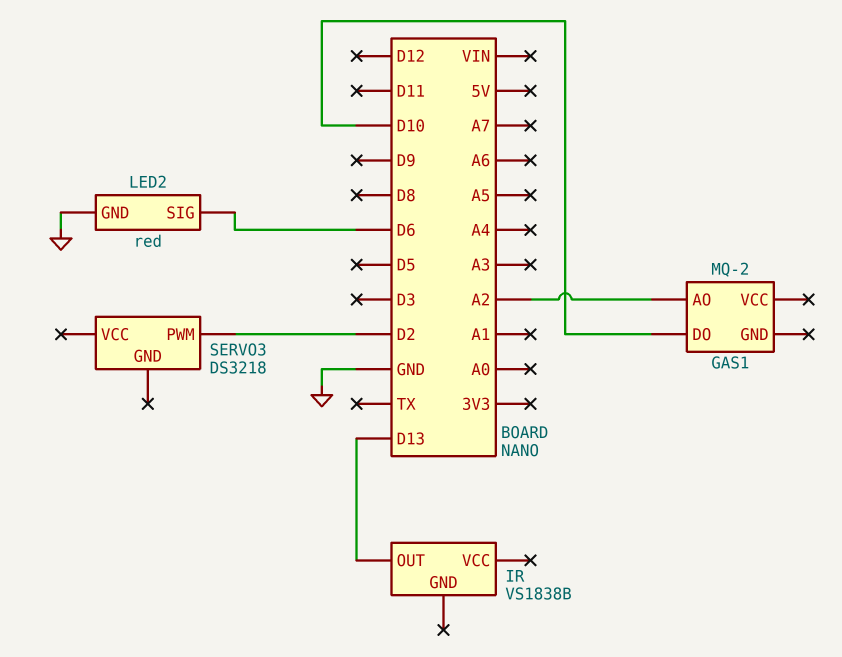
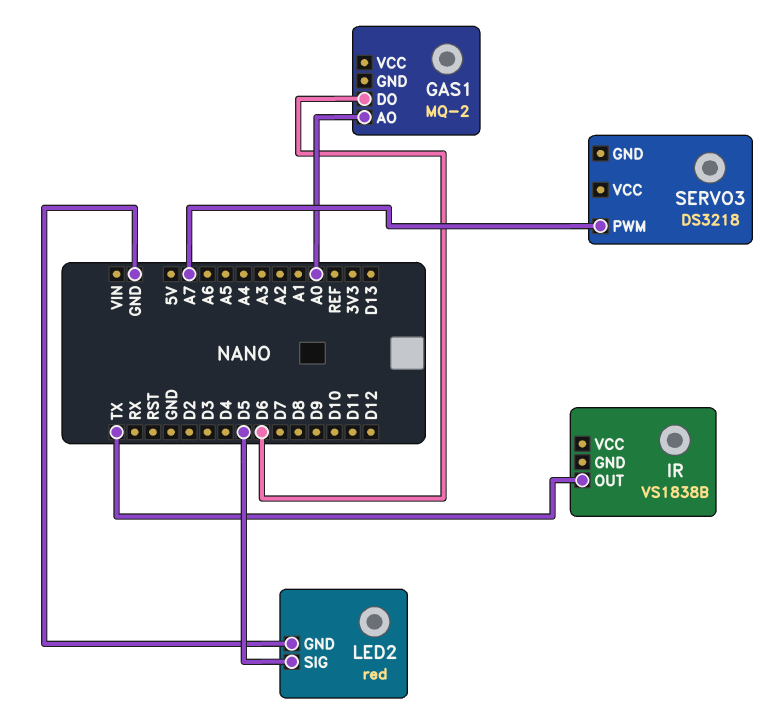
GAS1 pin AO: A2 -> A0
GAS1 pin DO: D10 -> D6
IR pin OUT: D13 -> TX
LED2 pin SIG: D6 -> D5
SERVO3 pin PWM: D2 -> A7

